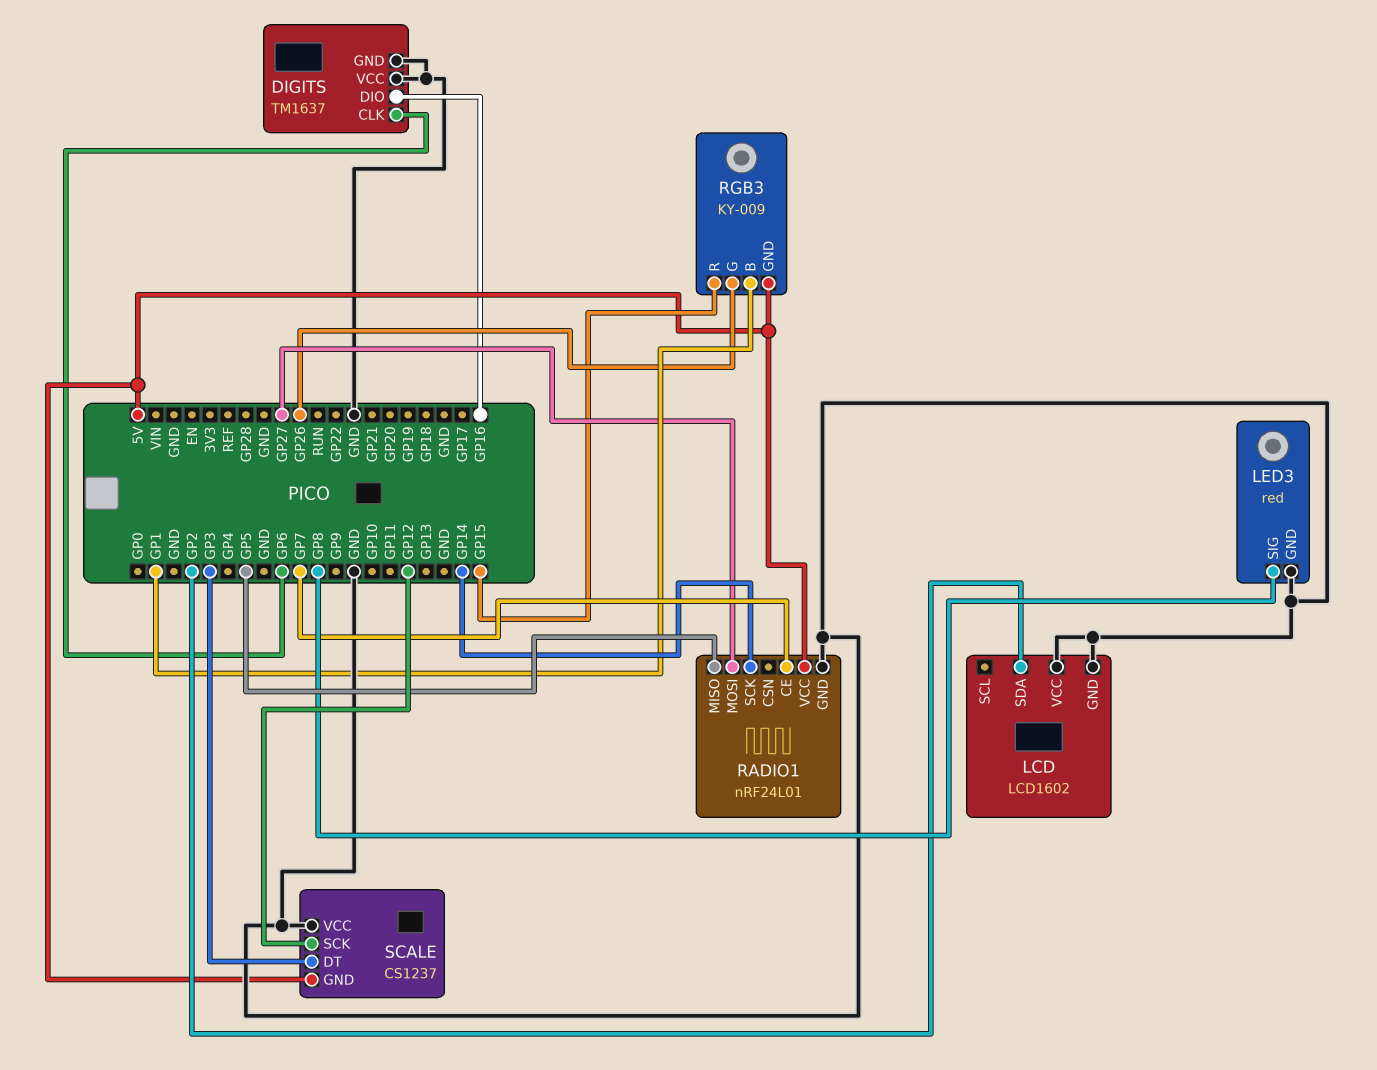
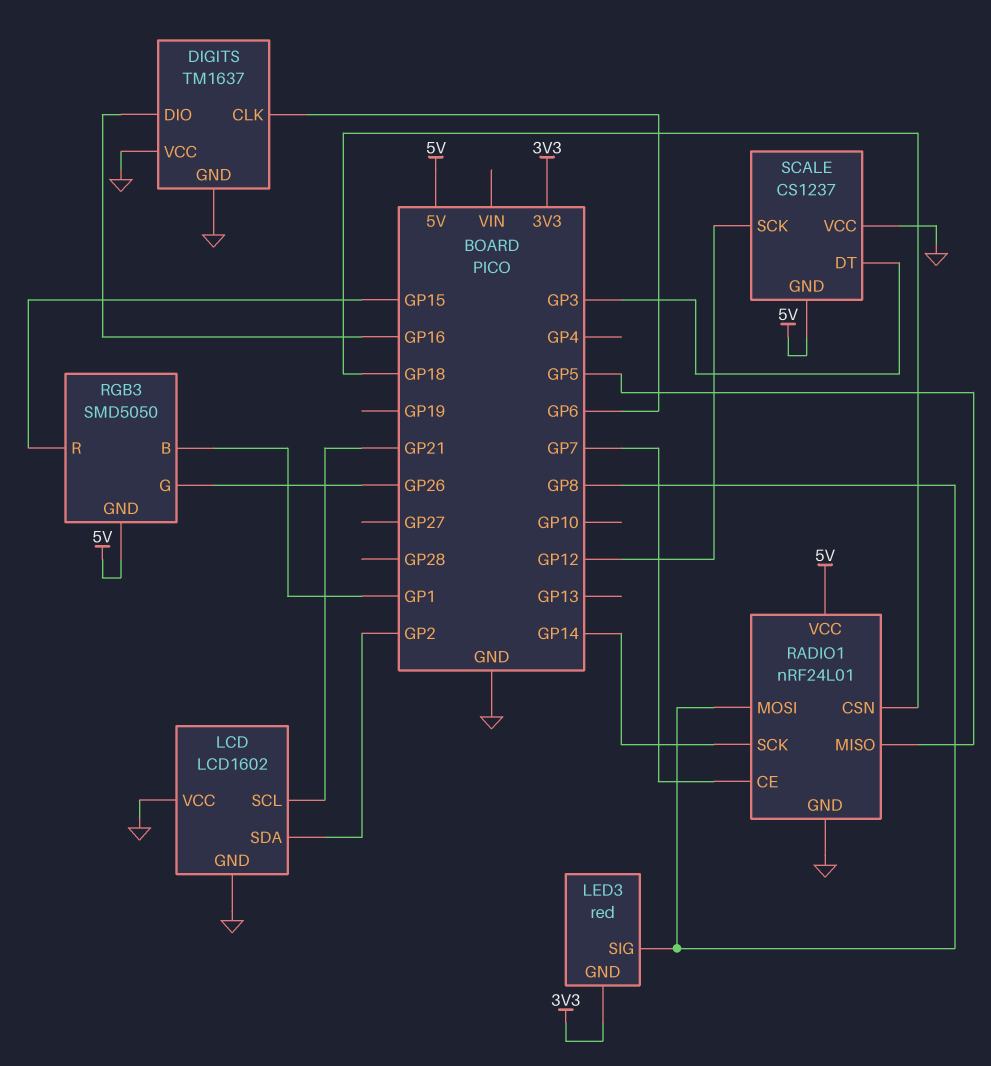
LCD pin SCL: none -> GP21
LED3 pin GND: GND -> 3V3
RADIO1 pin CSN: none -> GP18
RADIO1 pin MOSI: GP27 -> GP8
RGB3: KY-009 -> SMD5050

